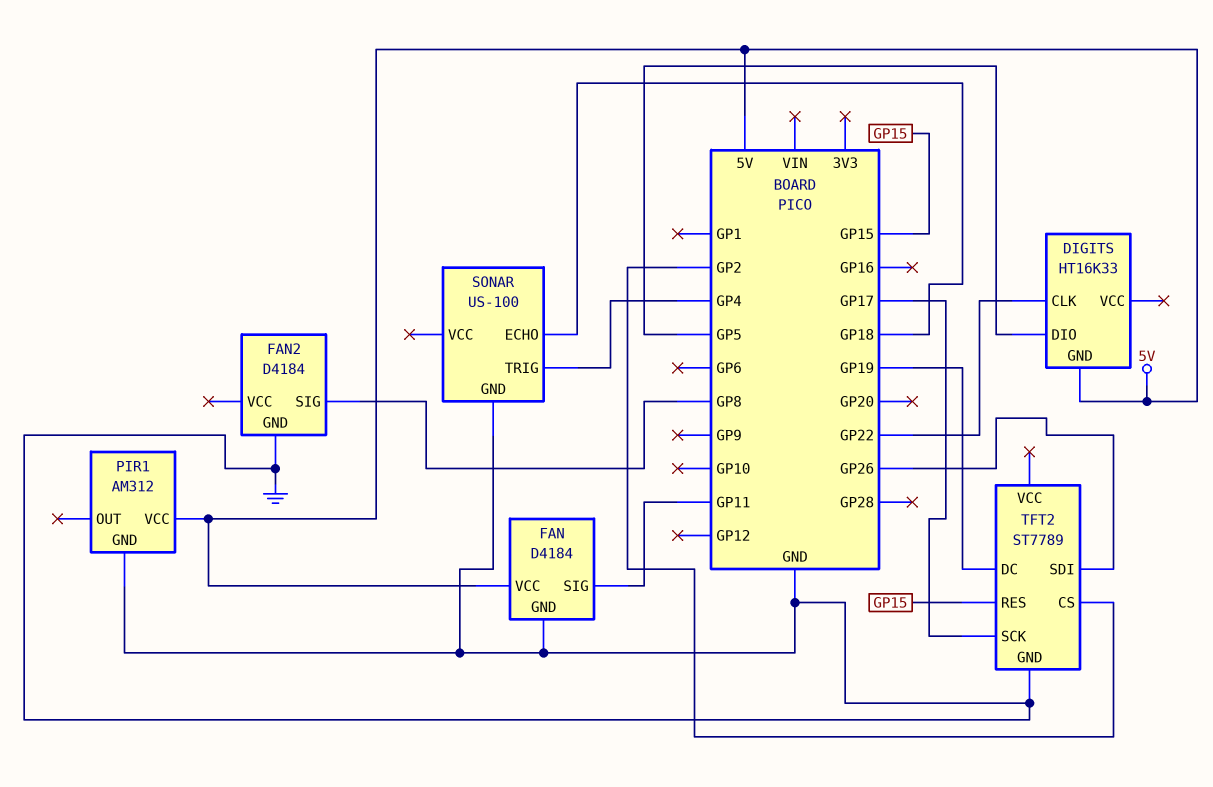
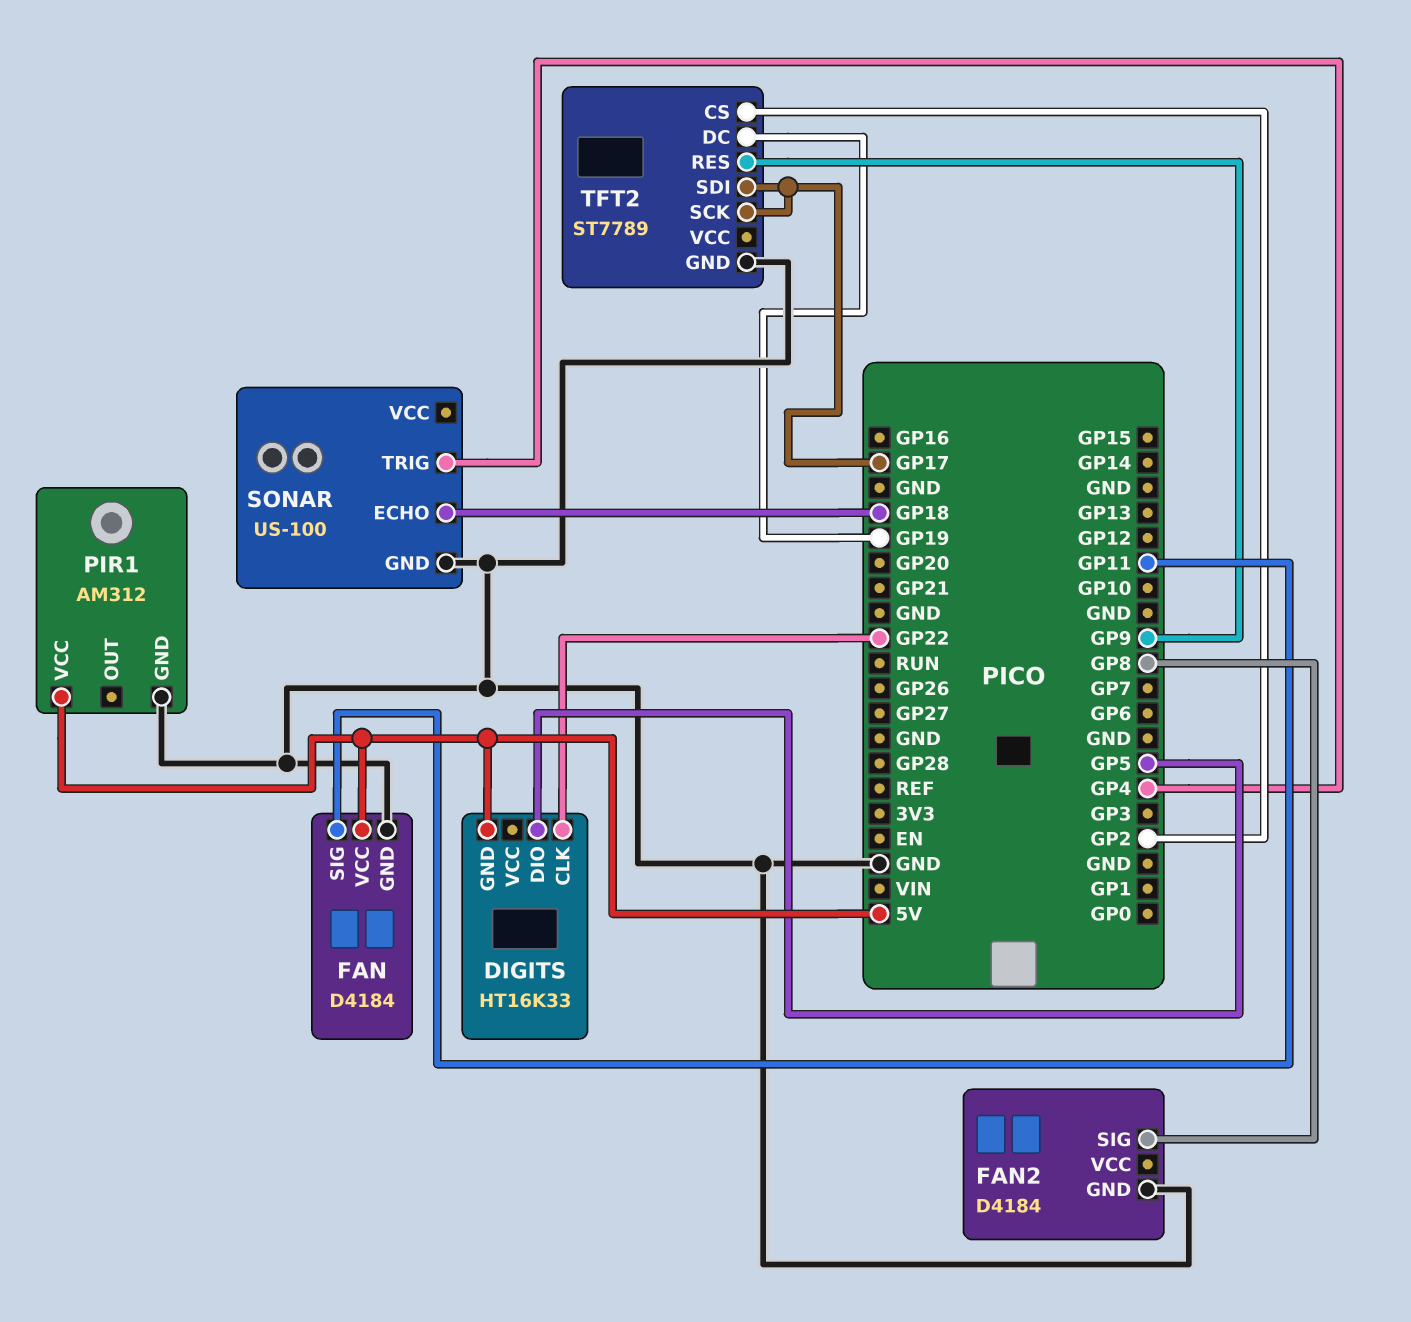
TFT2 pin RES: GP15 -> GP9
TFT2 pin SDI: GP26 -> GP17

